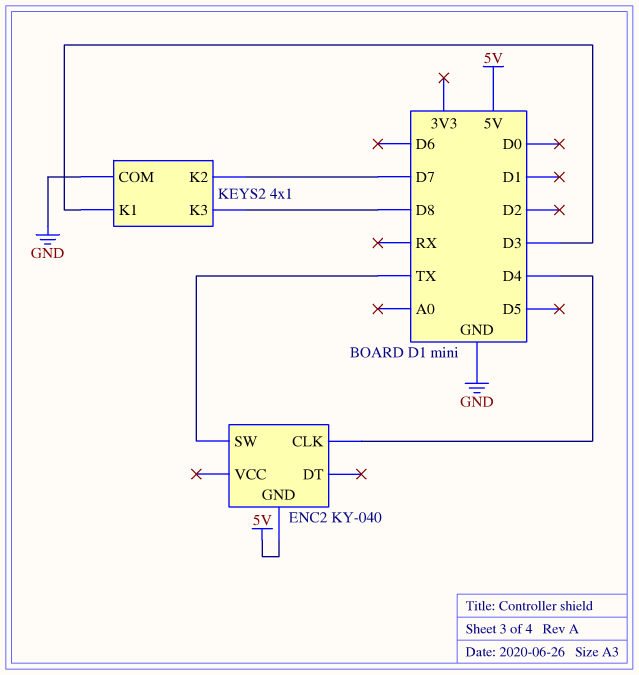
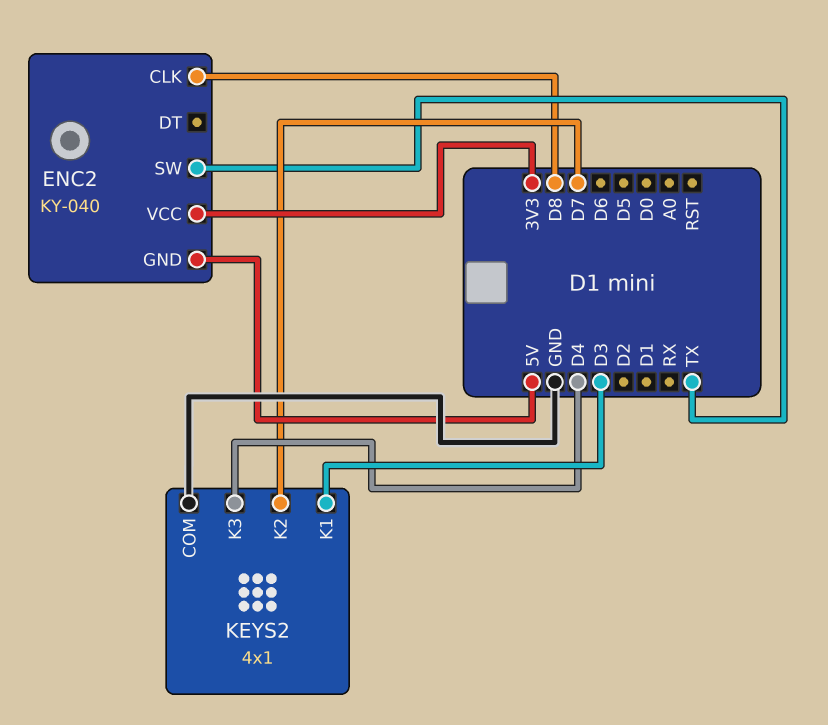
ENC2 pin CLK: D4 -> D8
ENC2 pin VCC: none -> 3V3
KEYS2 pin K3: D8 -> D4

